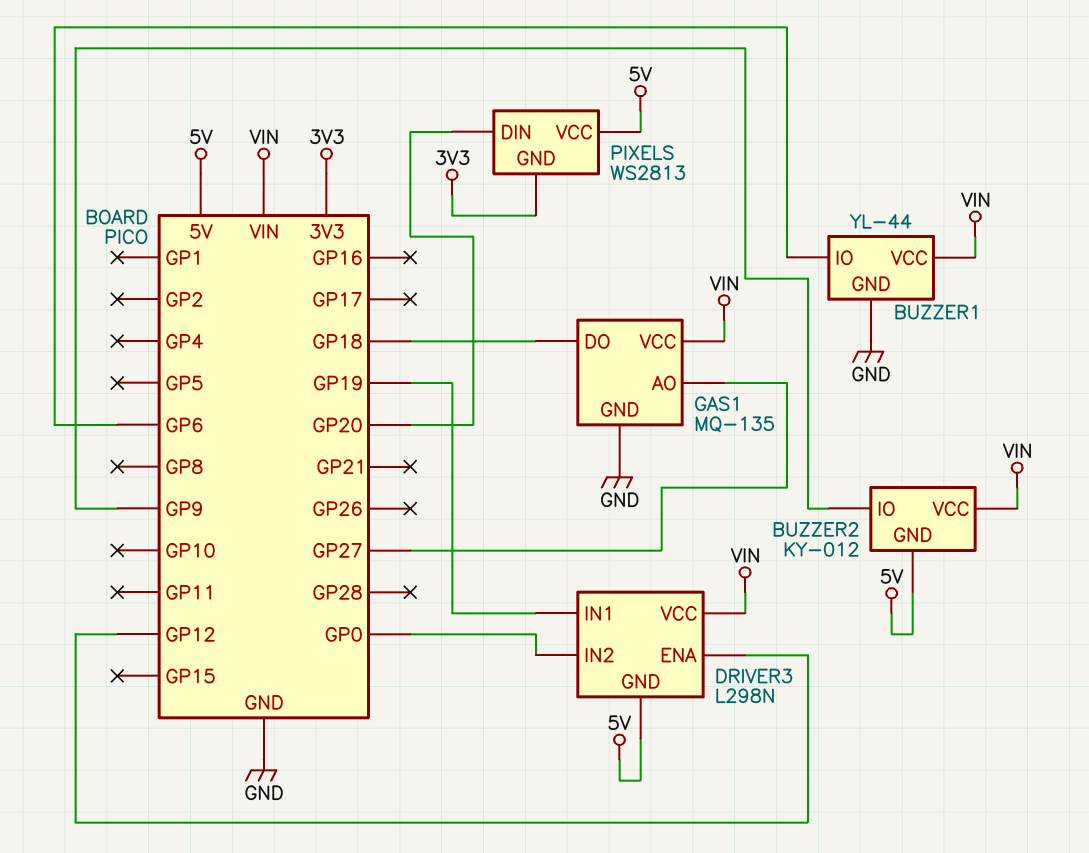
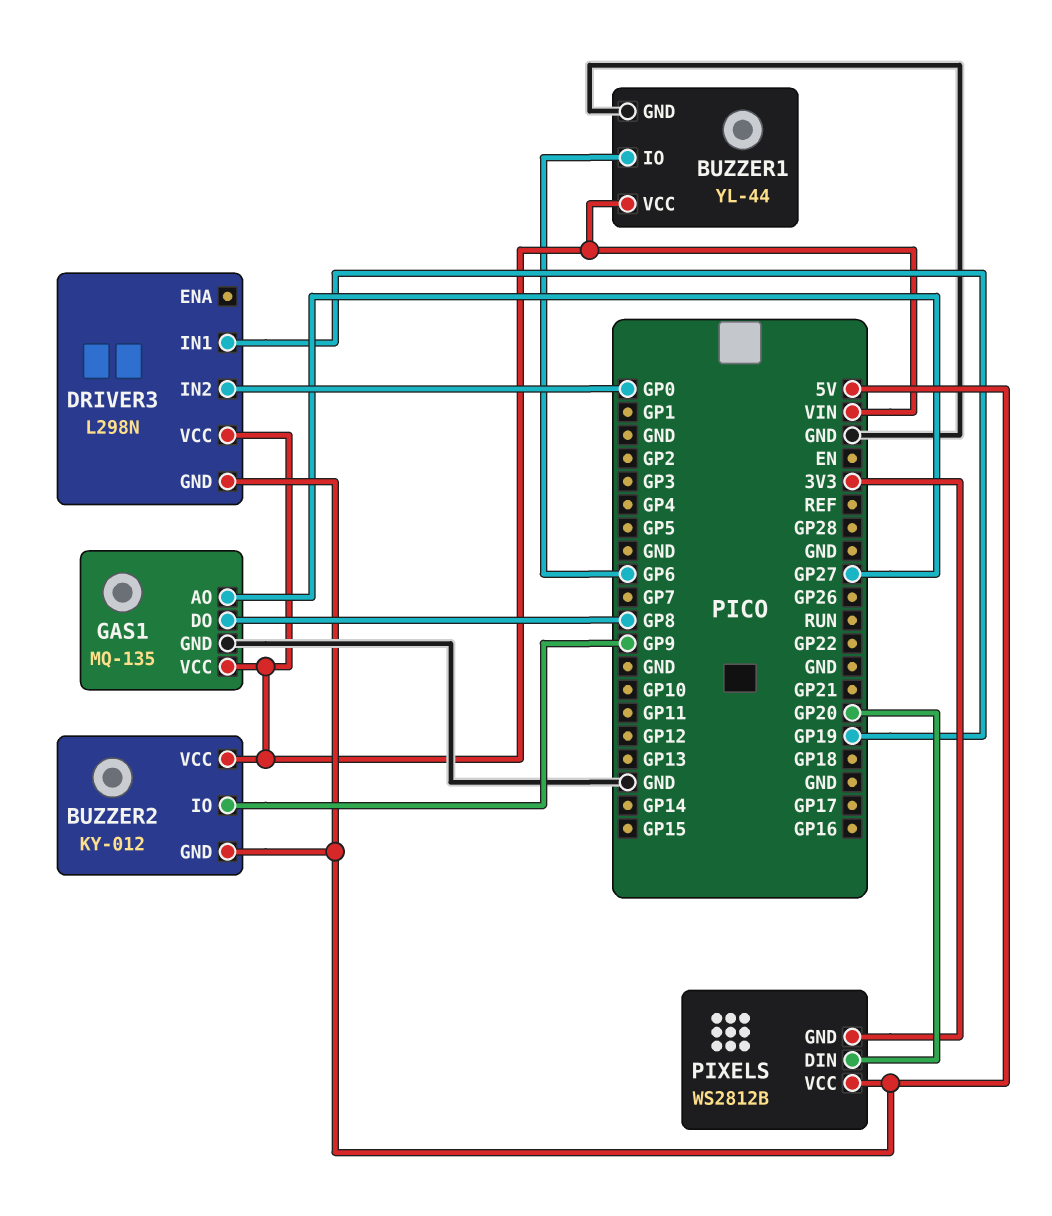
DRIVER3 pin ENA: GP12 -> none
GAS1 pin DO: GP18 -> GP8
PIXELS: WS2813 -> WS2812B

